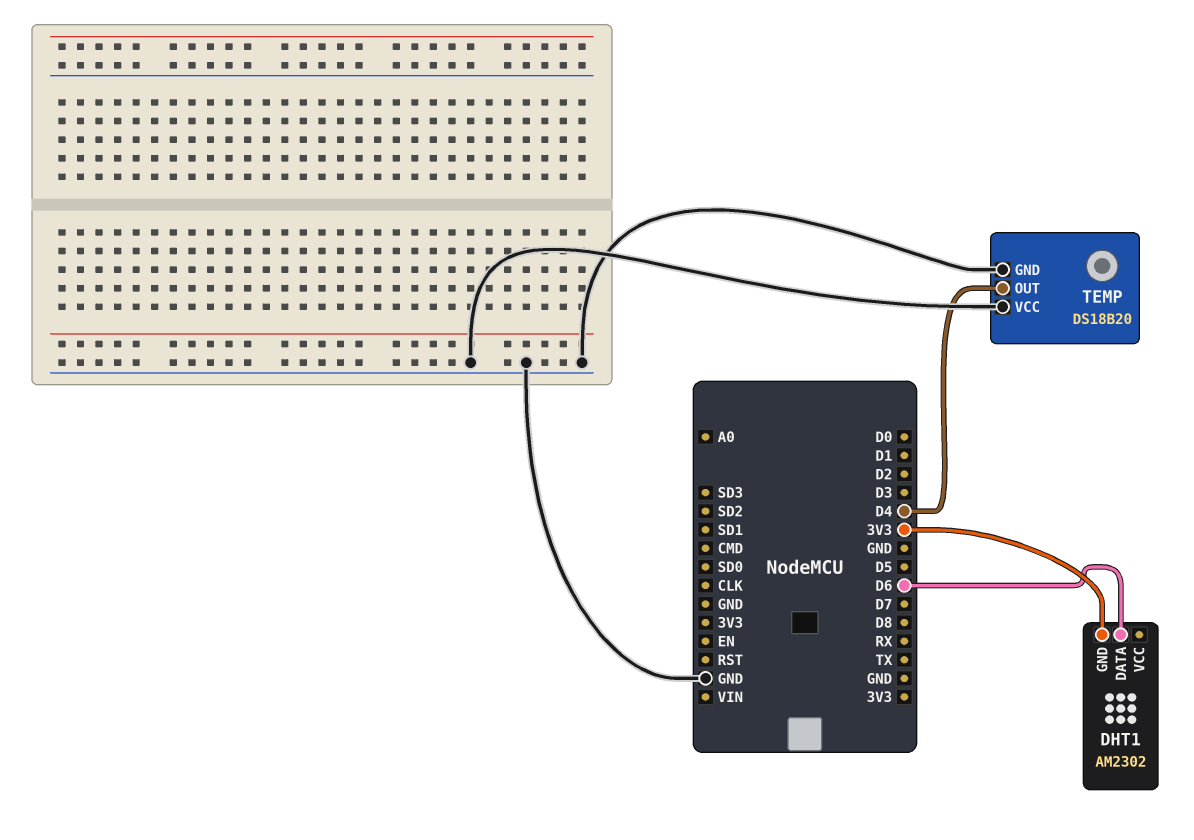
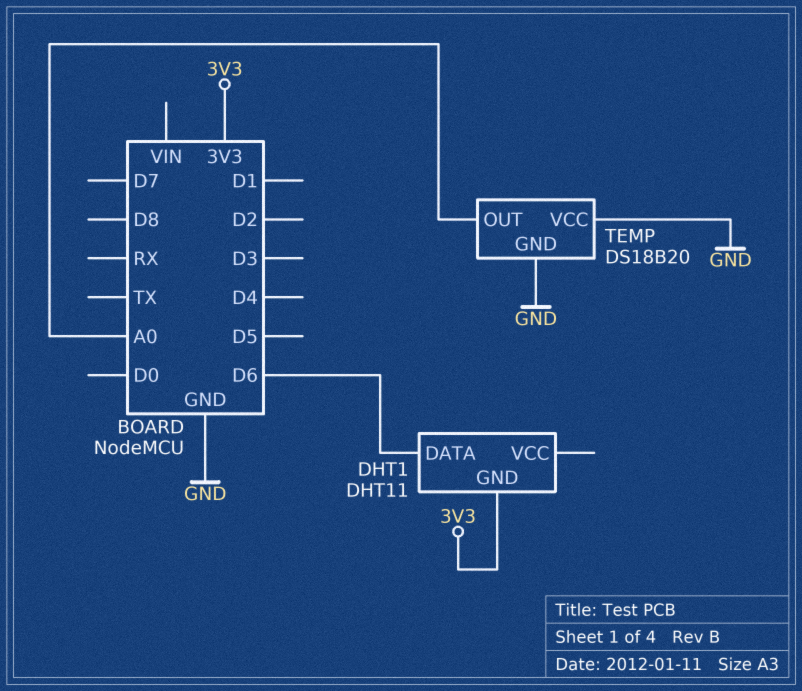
DHT1: AM2302 -> DHT11
TEMP pin OUT: D4 -> A0

